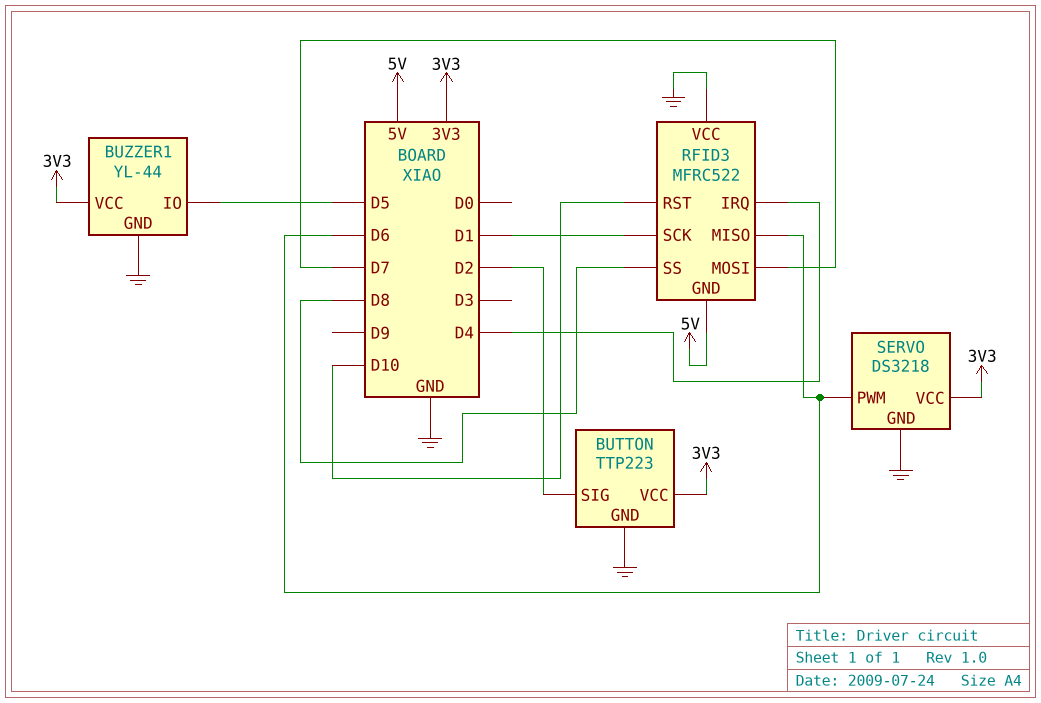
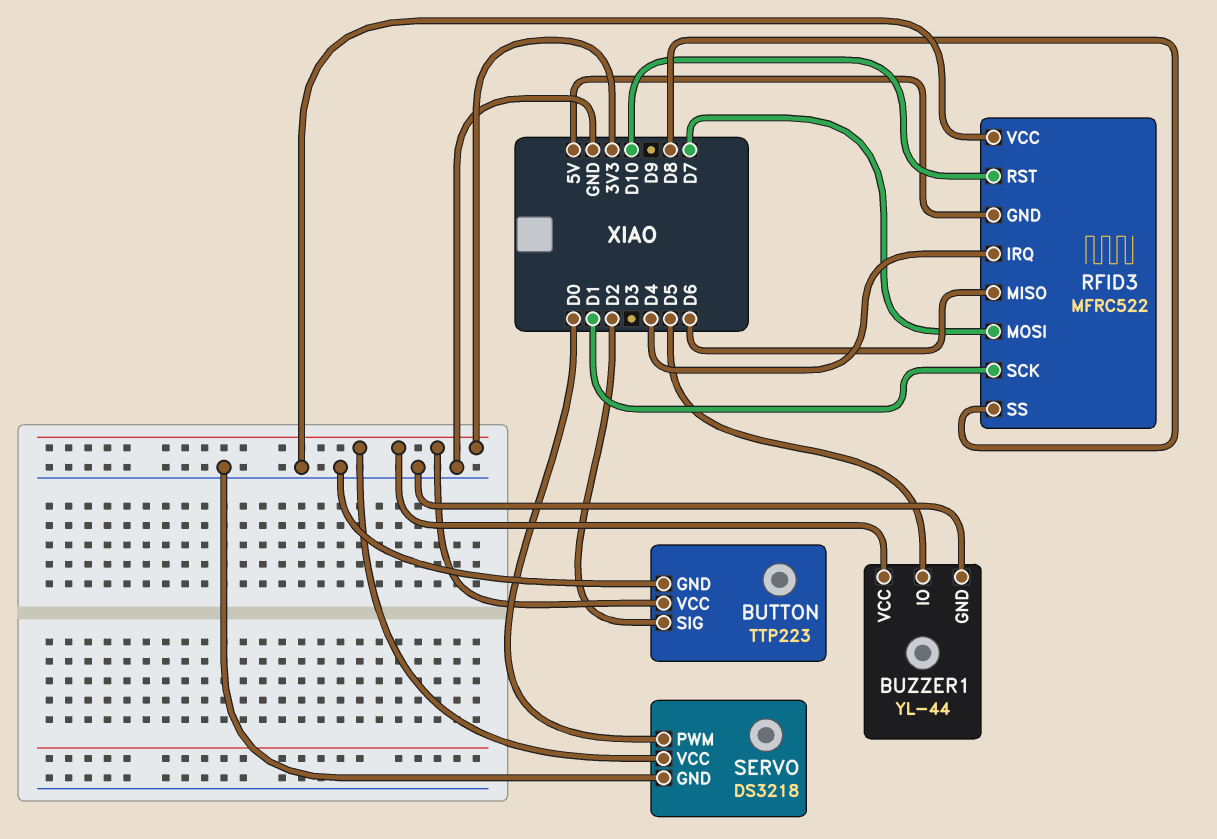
SERVO pin PWM: D6 -> D0

